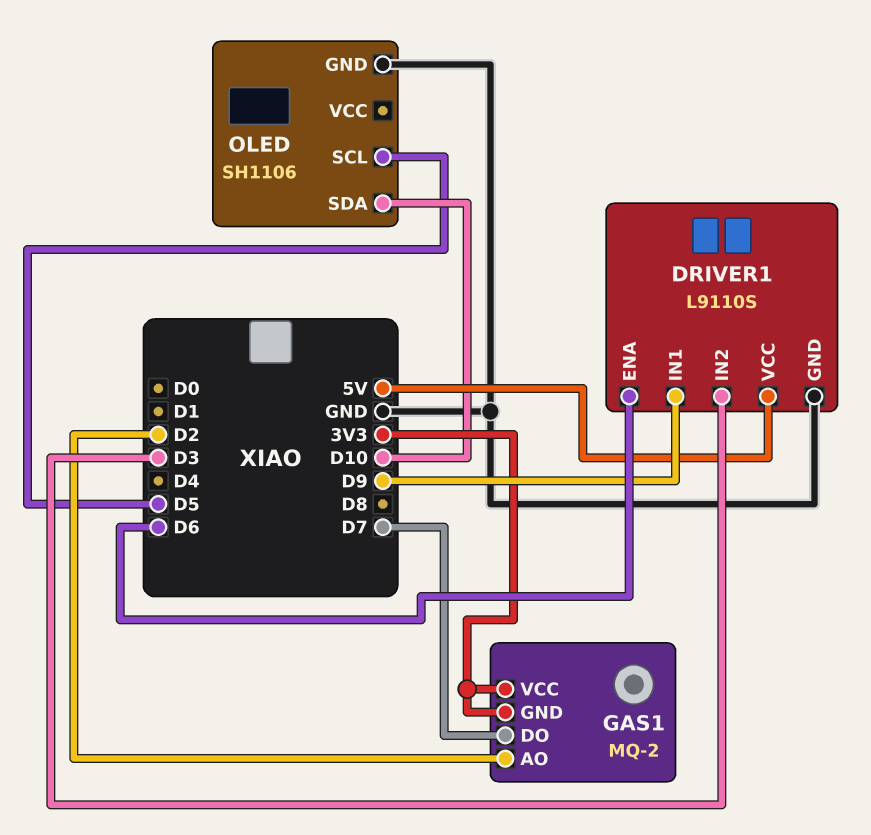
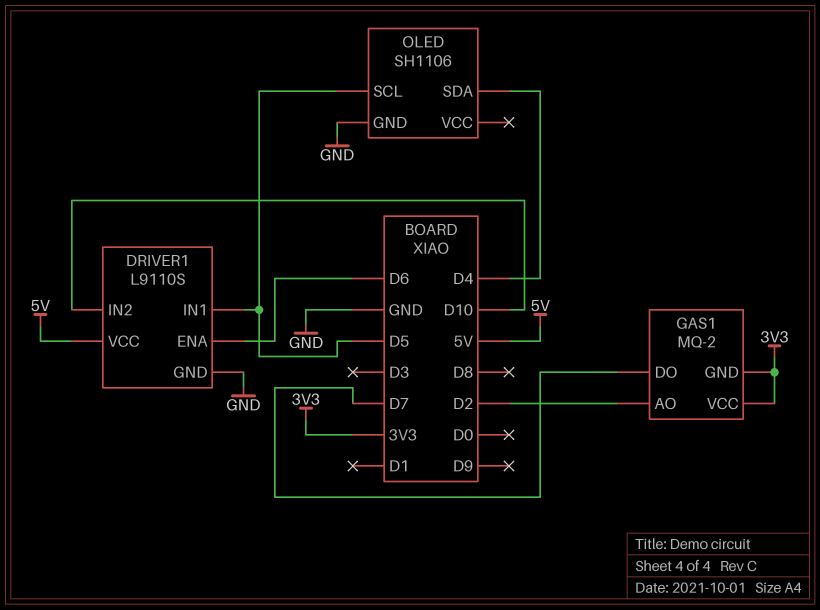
DRIVER1 pin IN1: D9 -> D5
DRIVER1 pin IN2: D3 -> D10
OLED pin SDA: D10 -> D4

